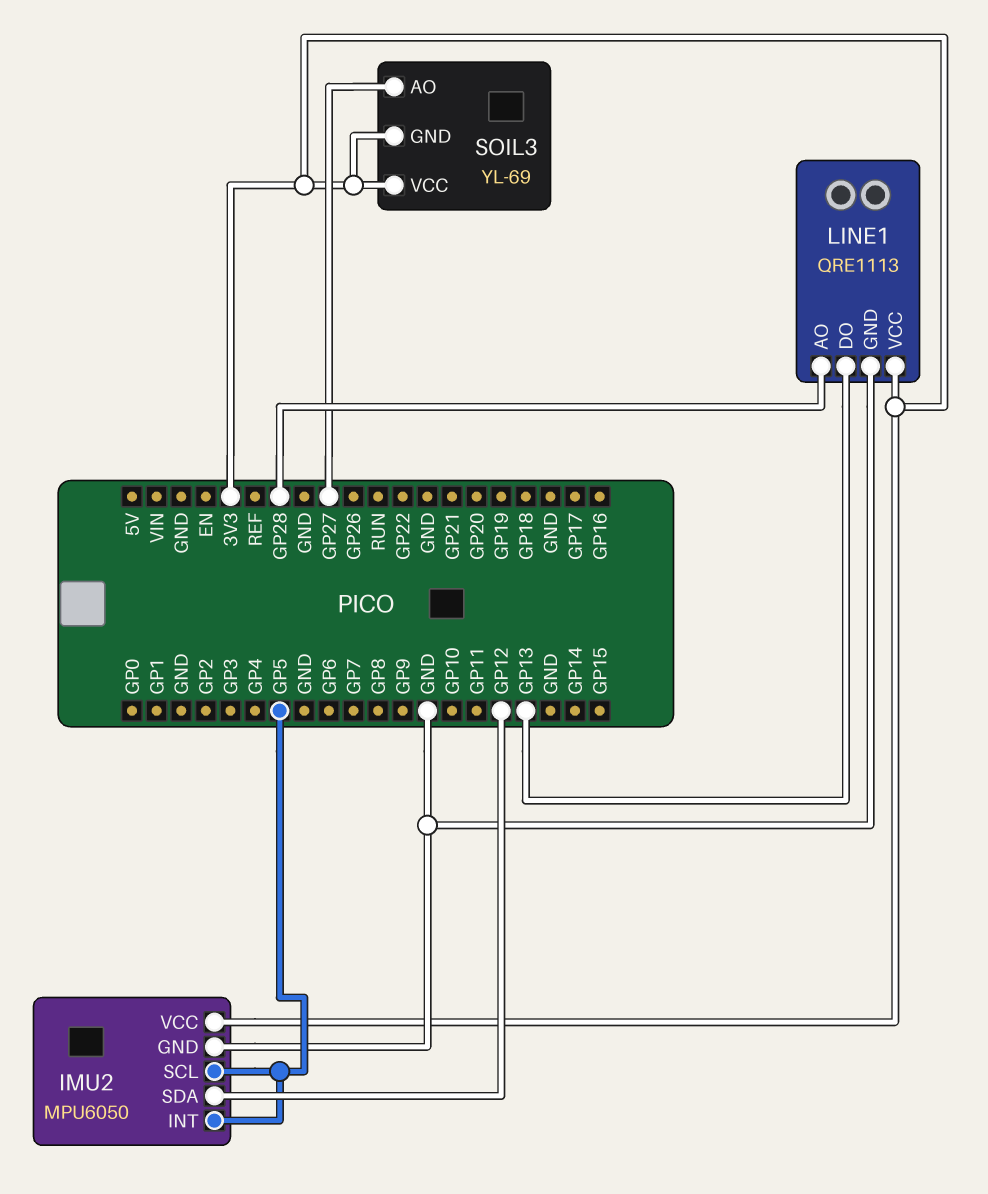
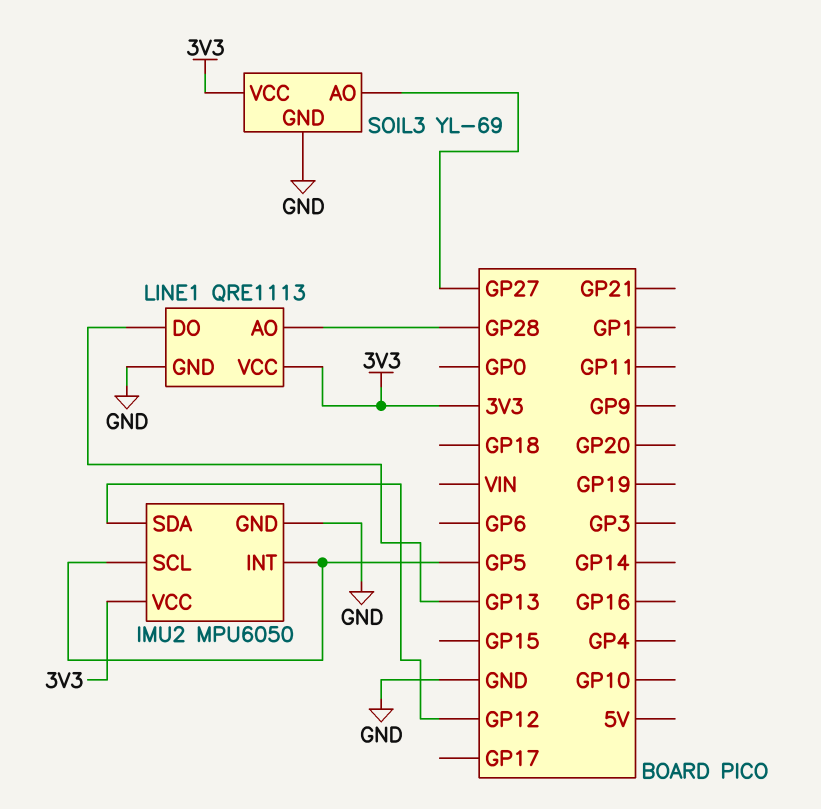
SOIL3 pin GND: 3V3 -> GND

